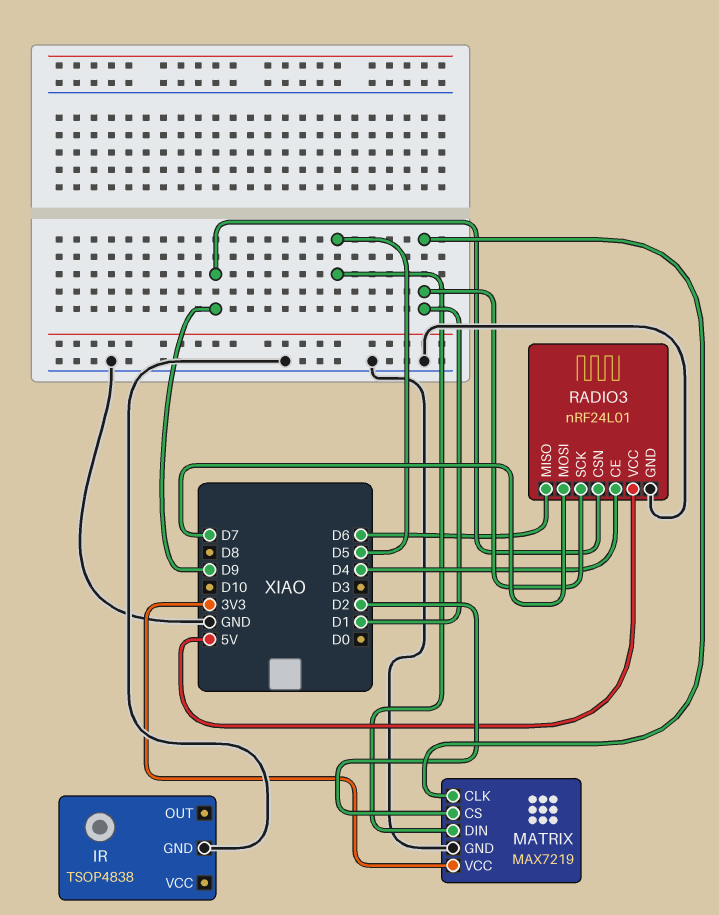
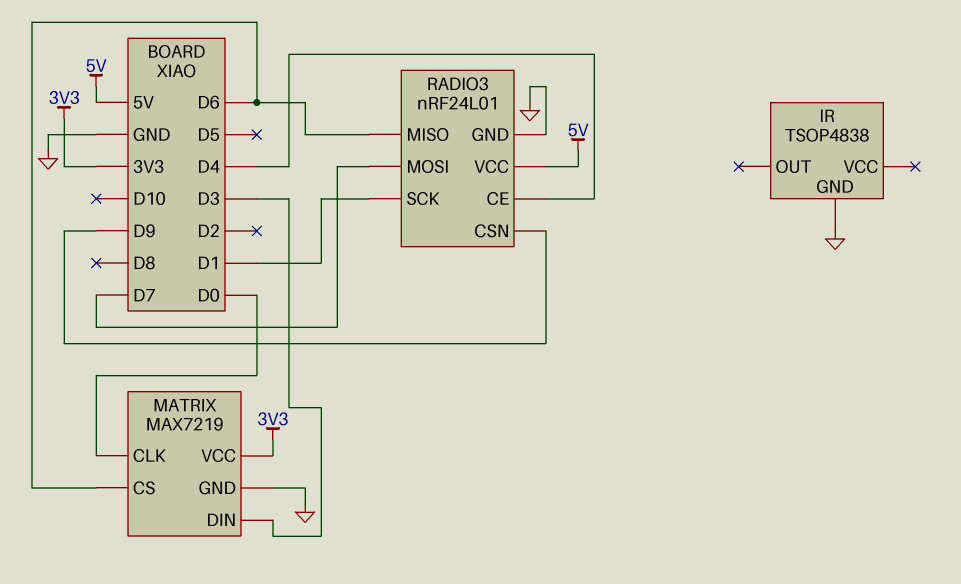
MATRIX pin CLK: D1 -> D0
MATRIX pin CS: D2 -> D6
MATRIX pin DIN: D5 -> D3

